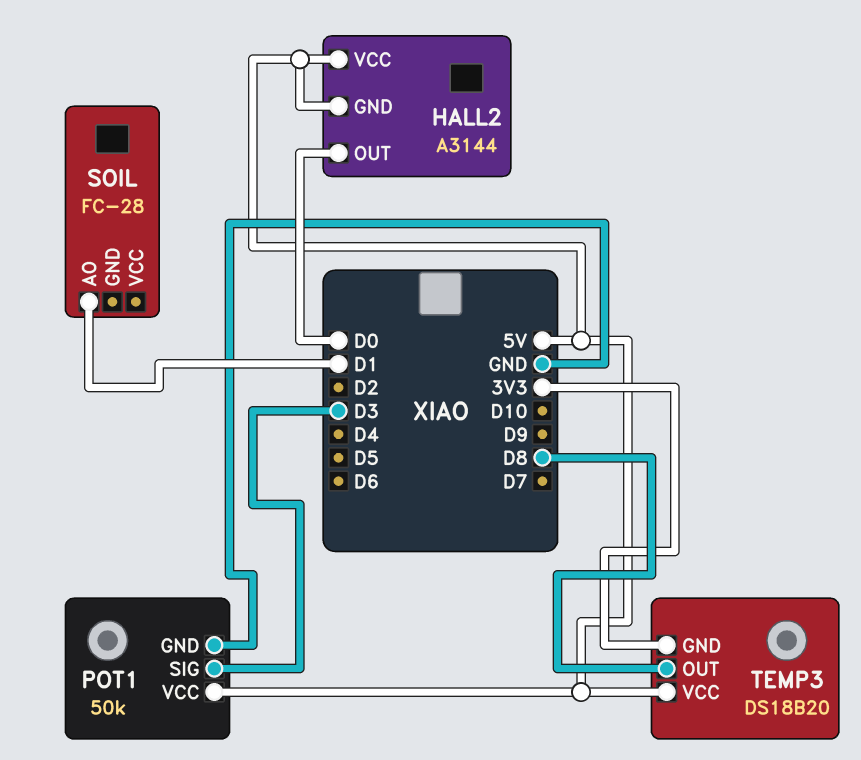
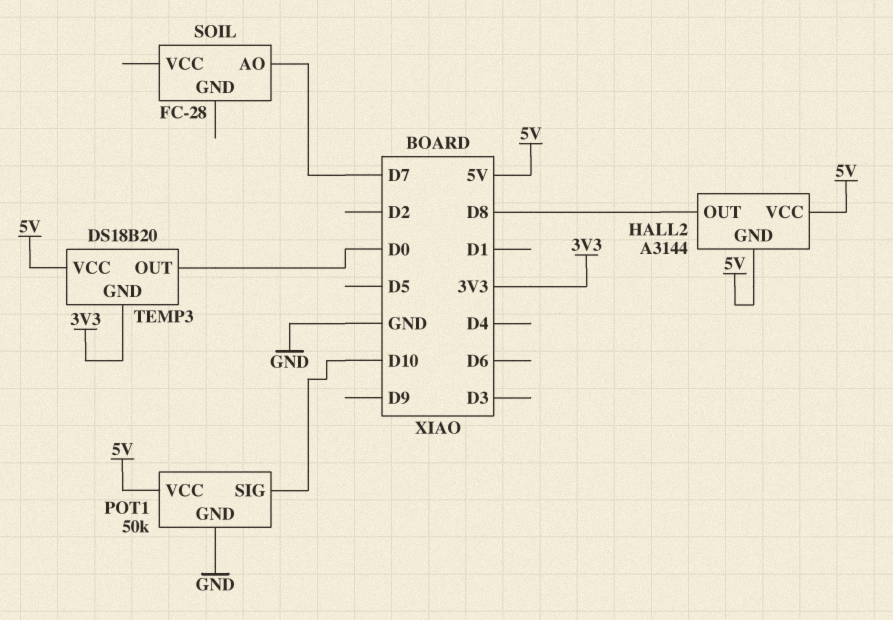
HALL2 pin OUT: D0 -> D8
POT1 pin SIG: D3 -> D10
SOIL pin AO: D1 -> D7
TEMP3 pin OUT: D8 -> D0

